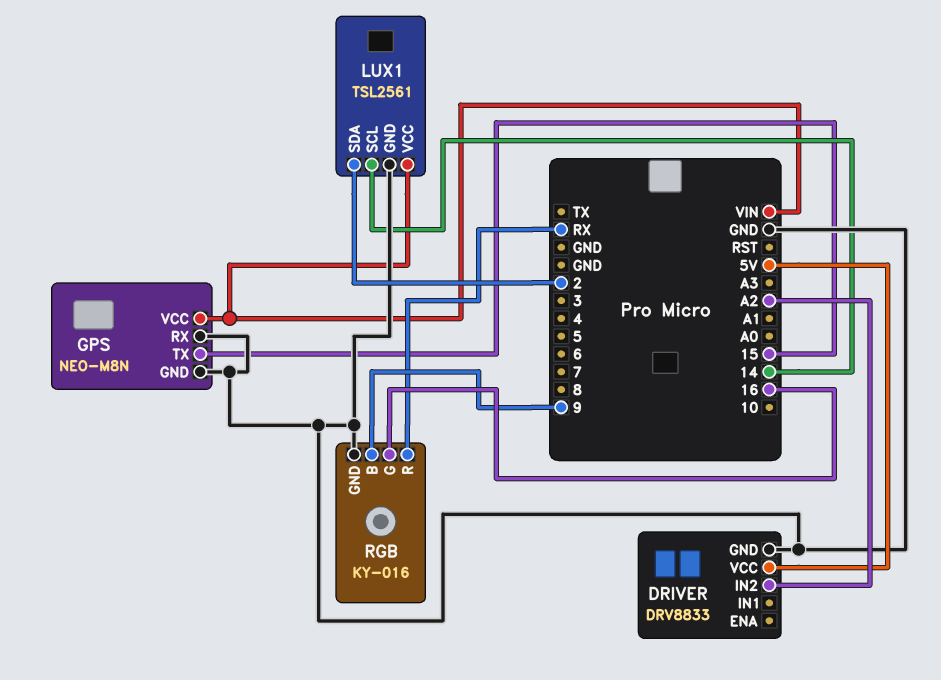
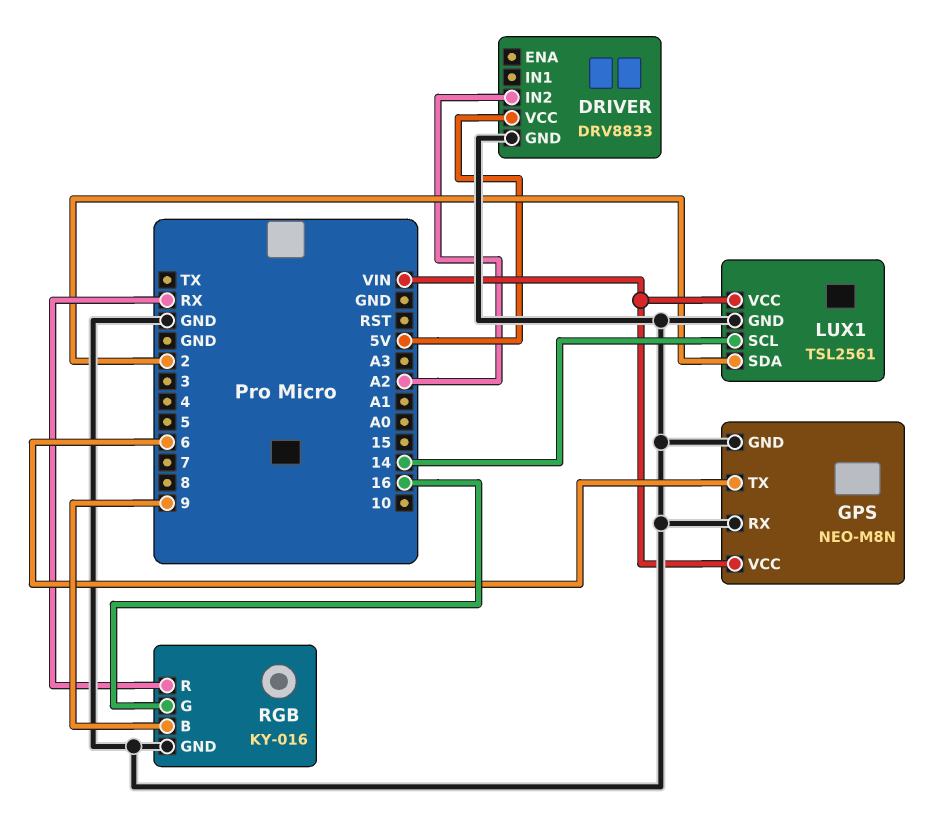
GPS pin TX: 15 -> 6

